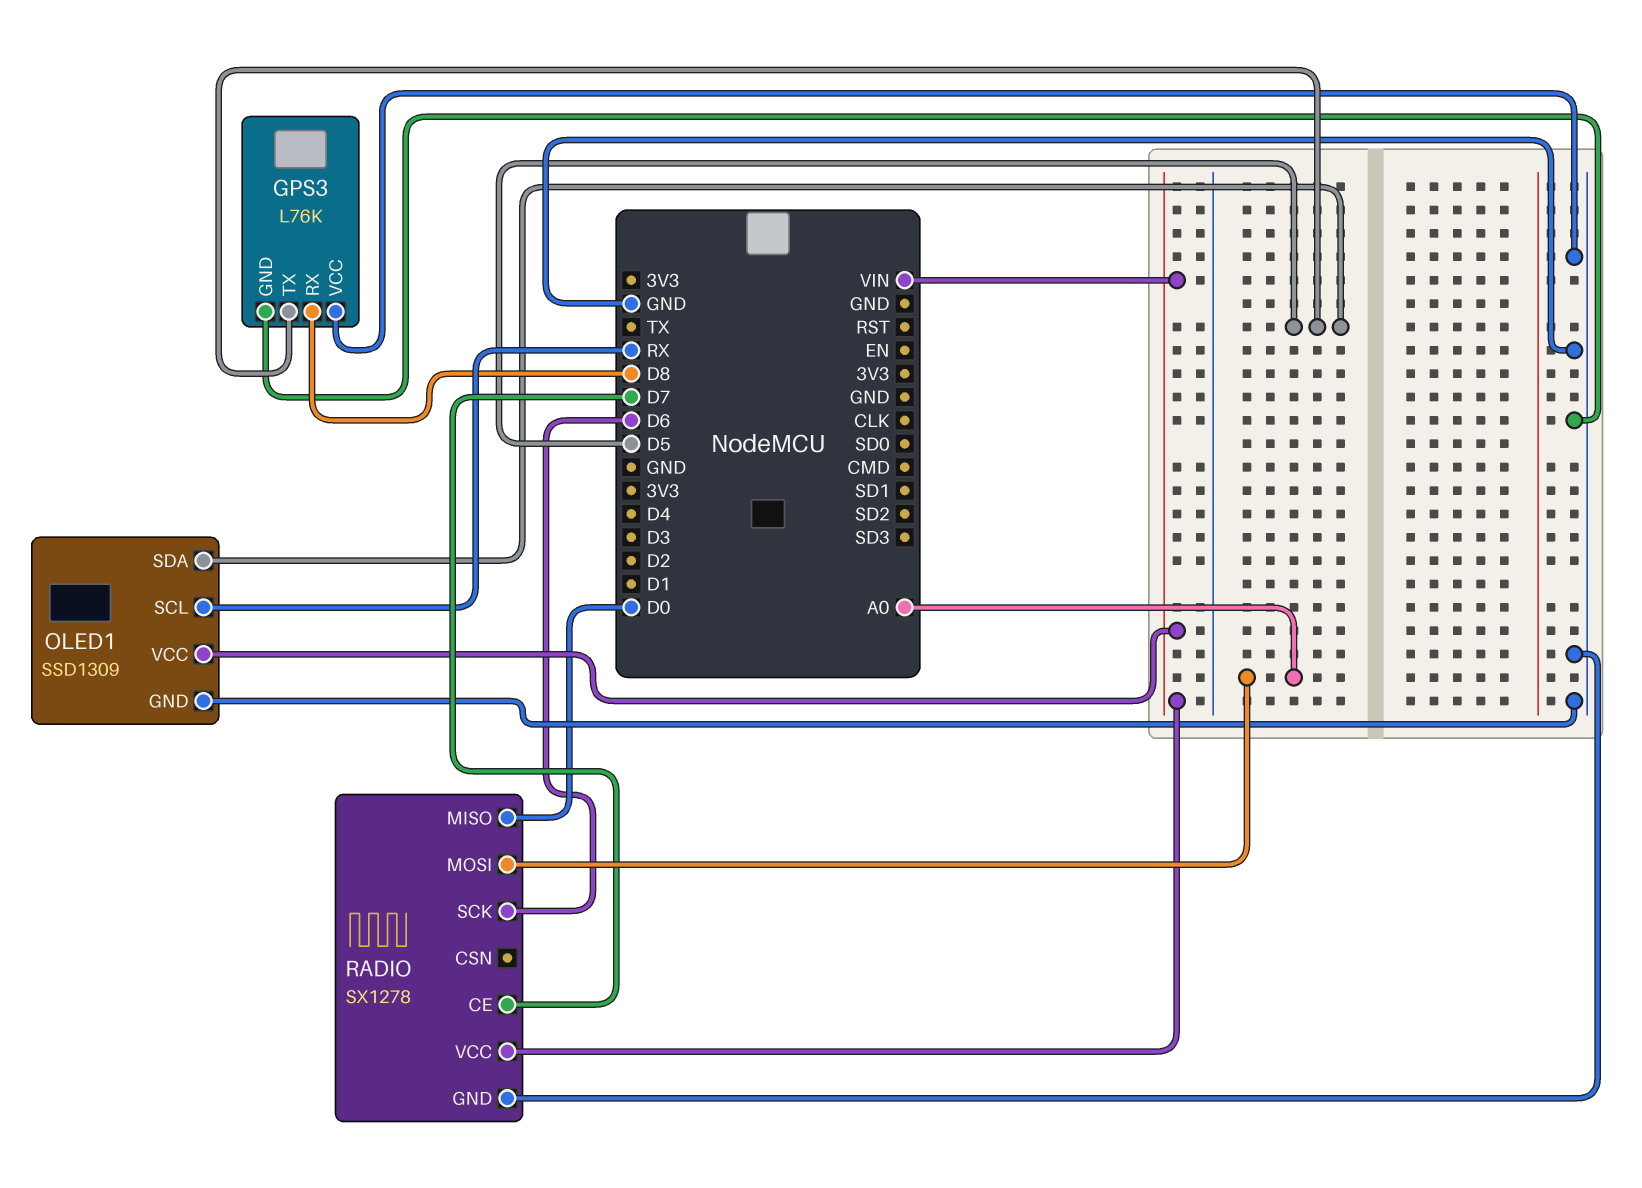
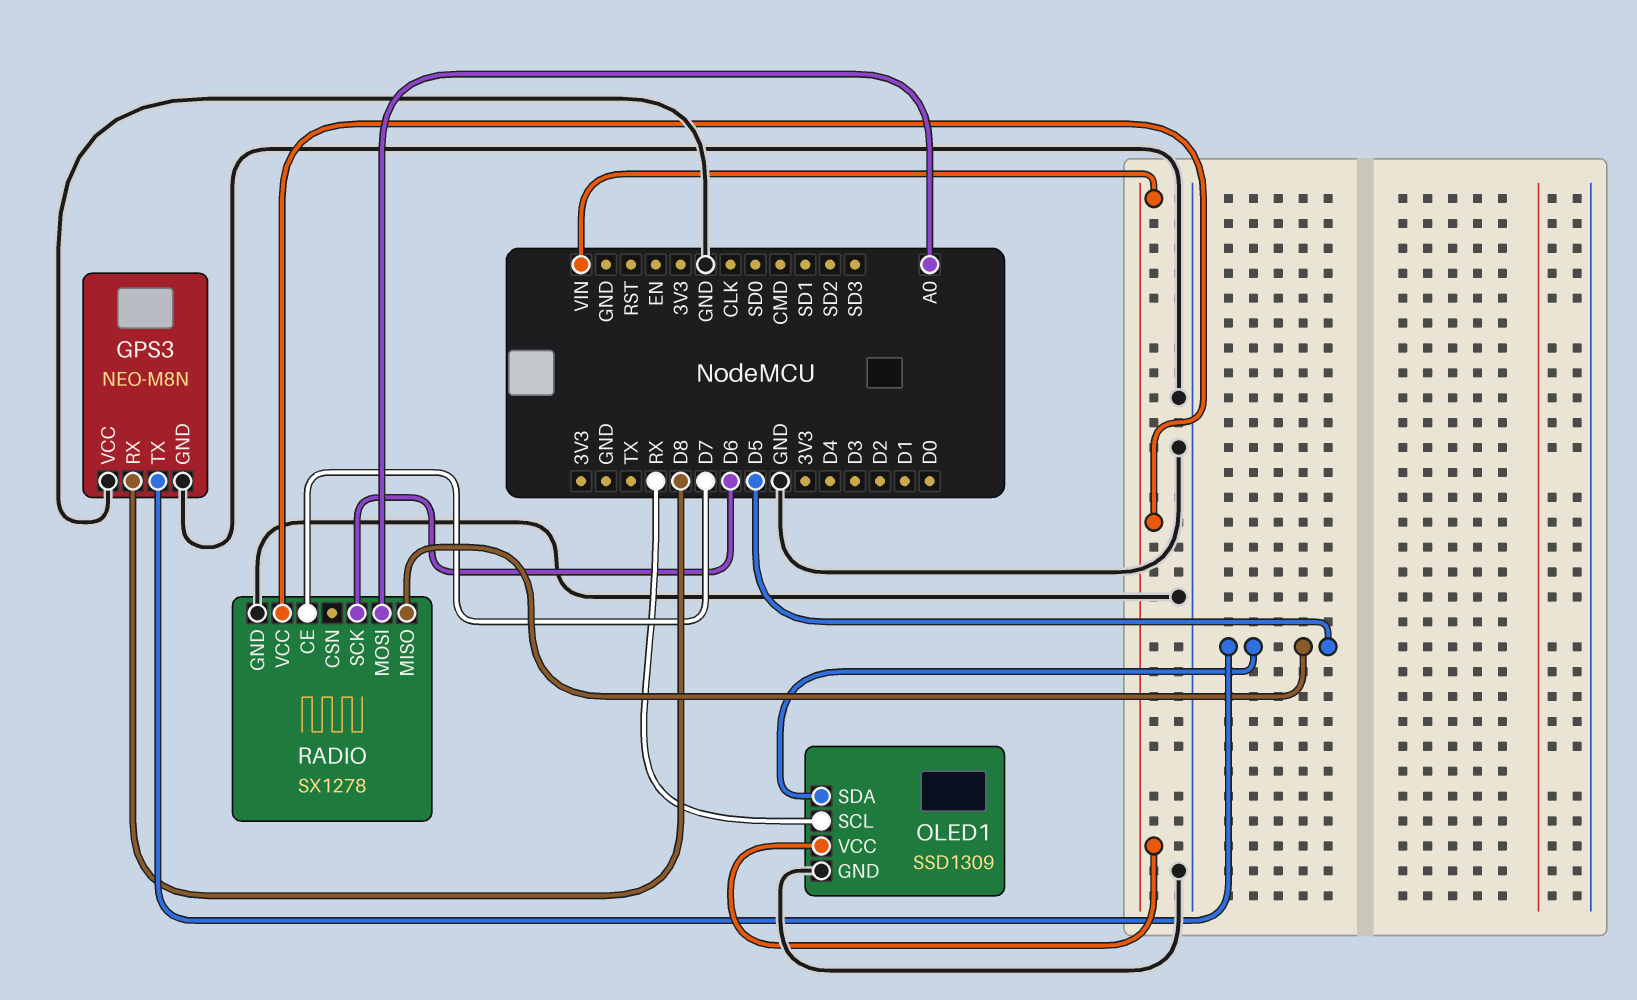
GPS3: L76K -> NEO-M8N
RADIO pin MISO: D0 -> D5

